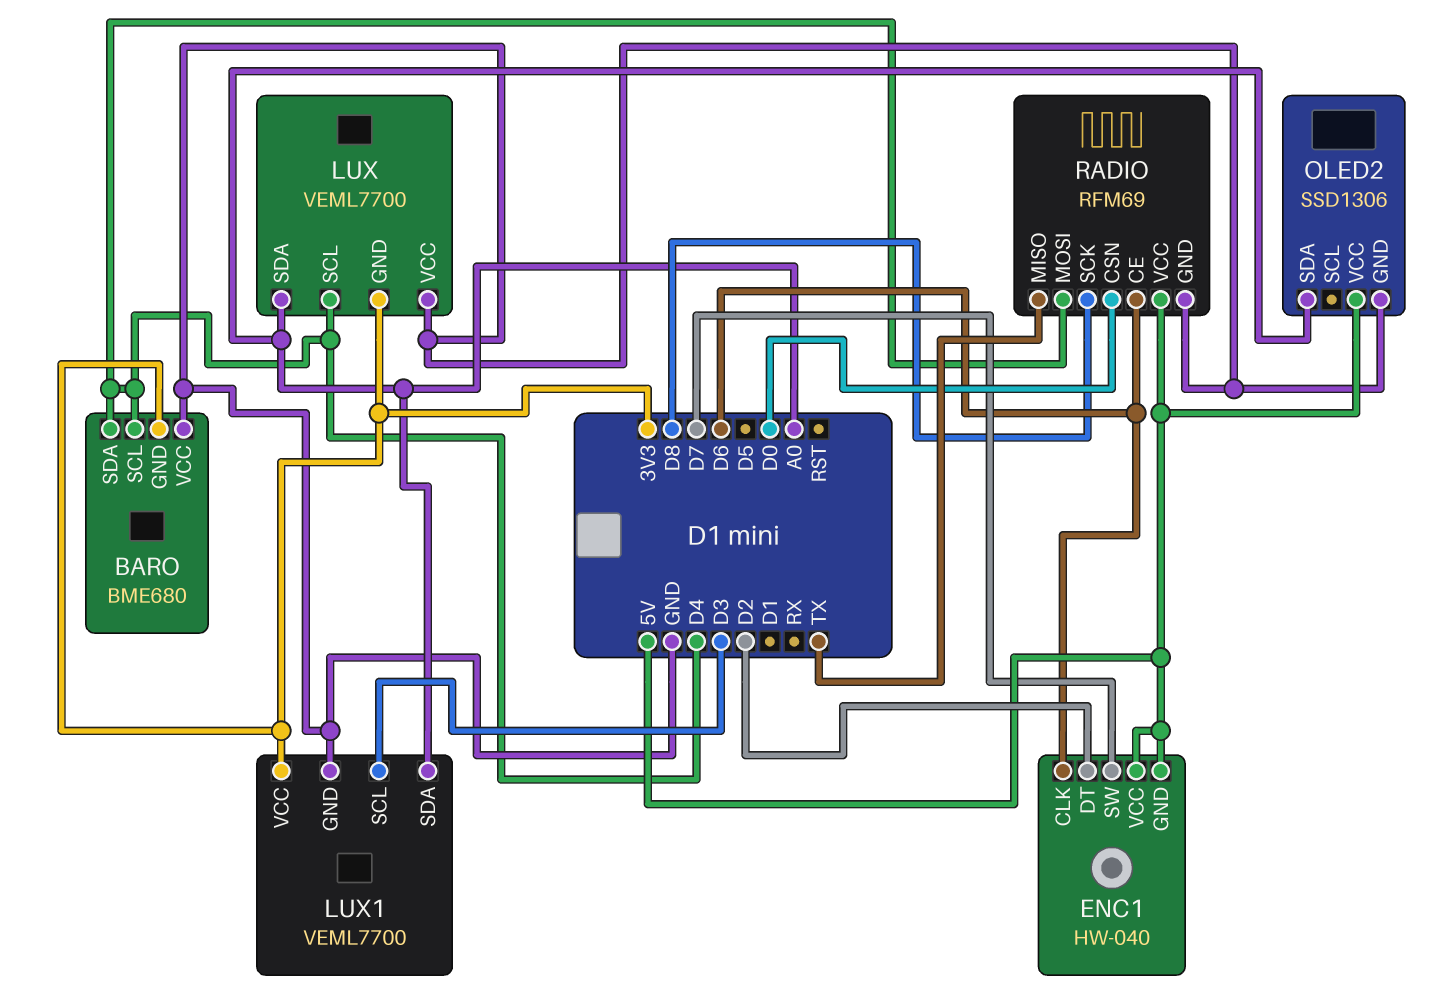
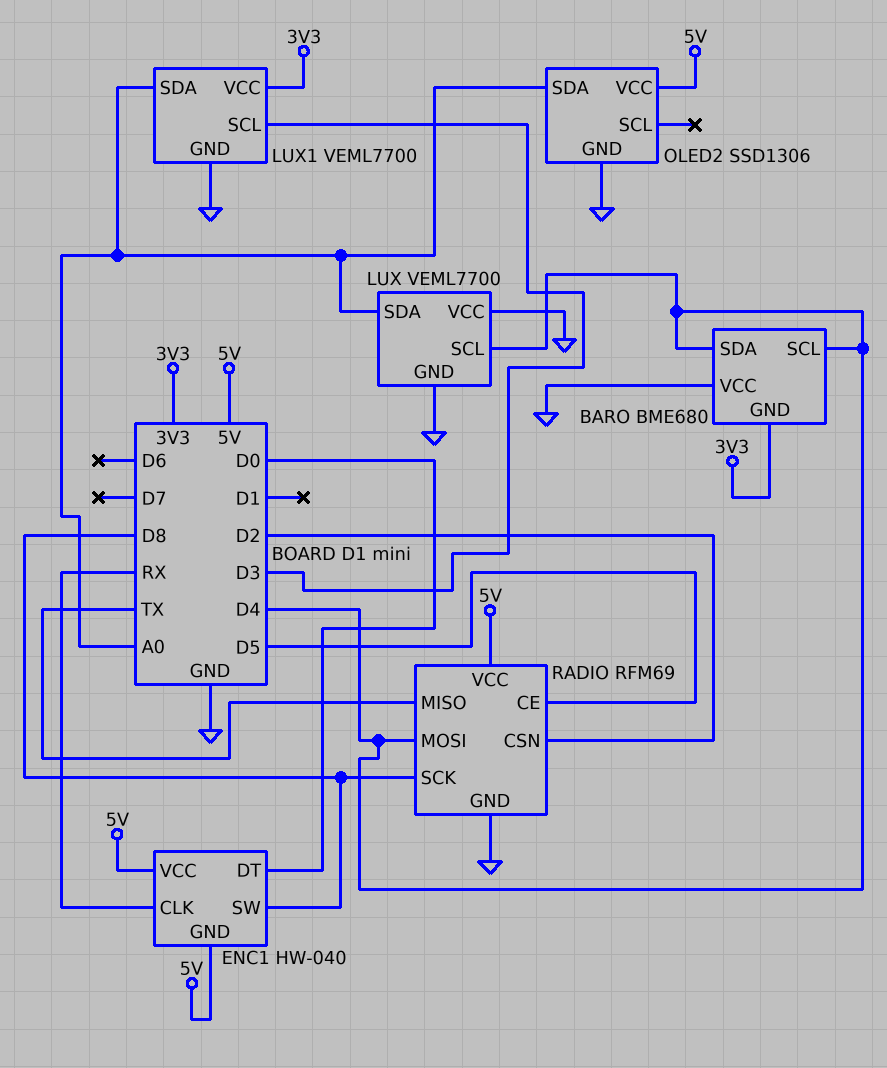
ENC1 pin CLK: D6 -> RX
ENC1 pin DT: D2 -> D0
ENC1 pin SW: D7 -> D8
LUX pin GND: 3V3 -> GND
RADIO pin CE: D6 -> D5
RADIO pin CSN: D0 -> D2

